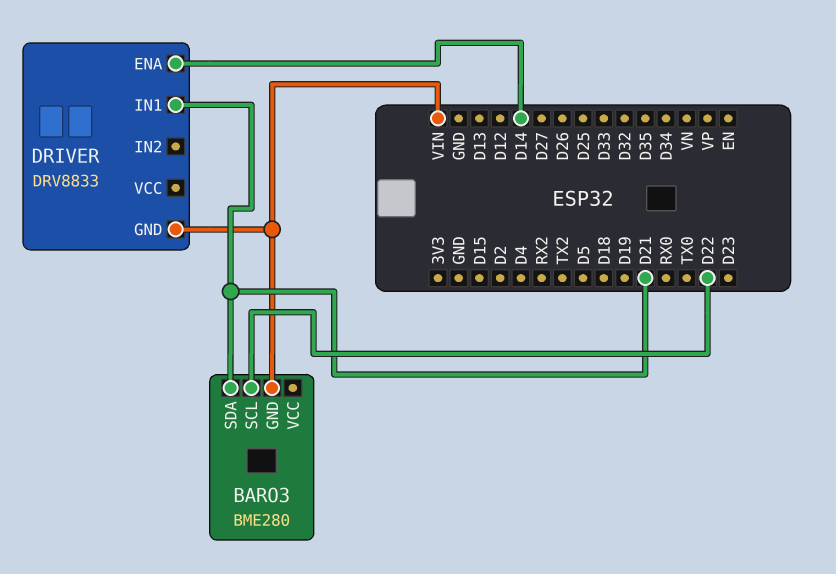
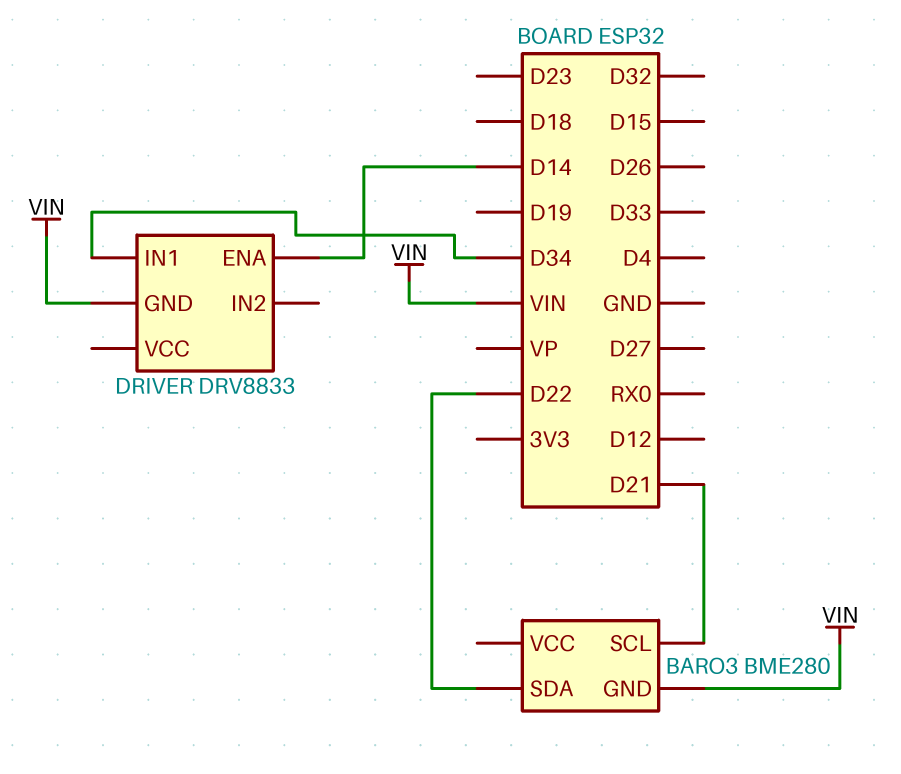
BARO3 pin SCL: D22 -> D21
BARO3 pin SDA: D21 -> D22
DRIVER pin IN1: D21 -> D34

